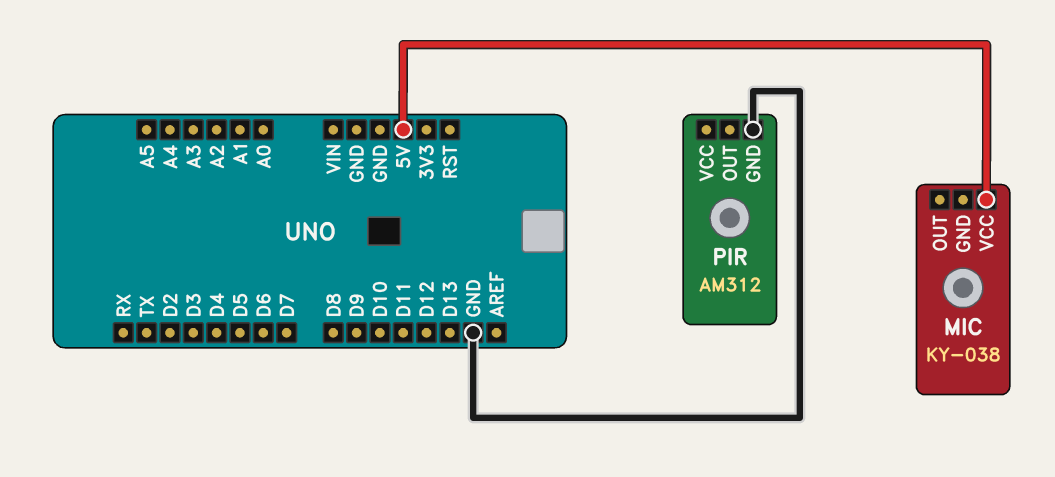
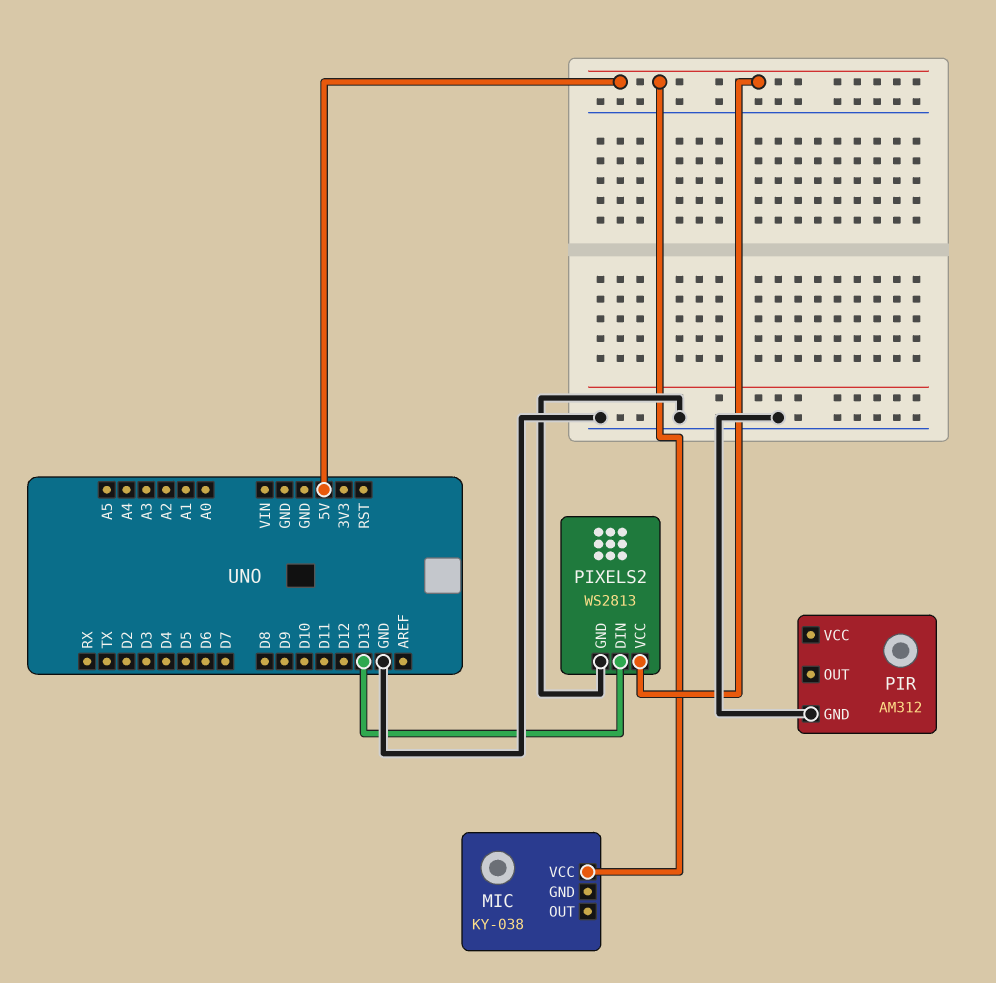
PIXELS2: none -> WS2813
PIXELS2 pin DIN: none -> D13
PIXELS2 pin GND: none -> GND
PIXELS2 pin VCC: none -> 5V

